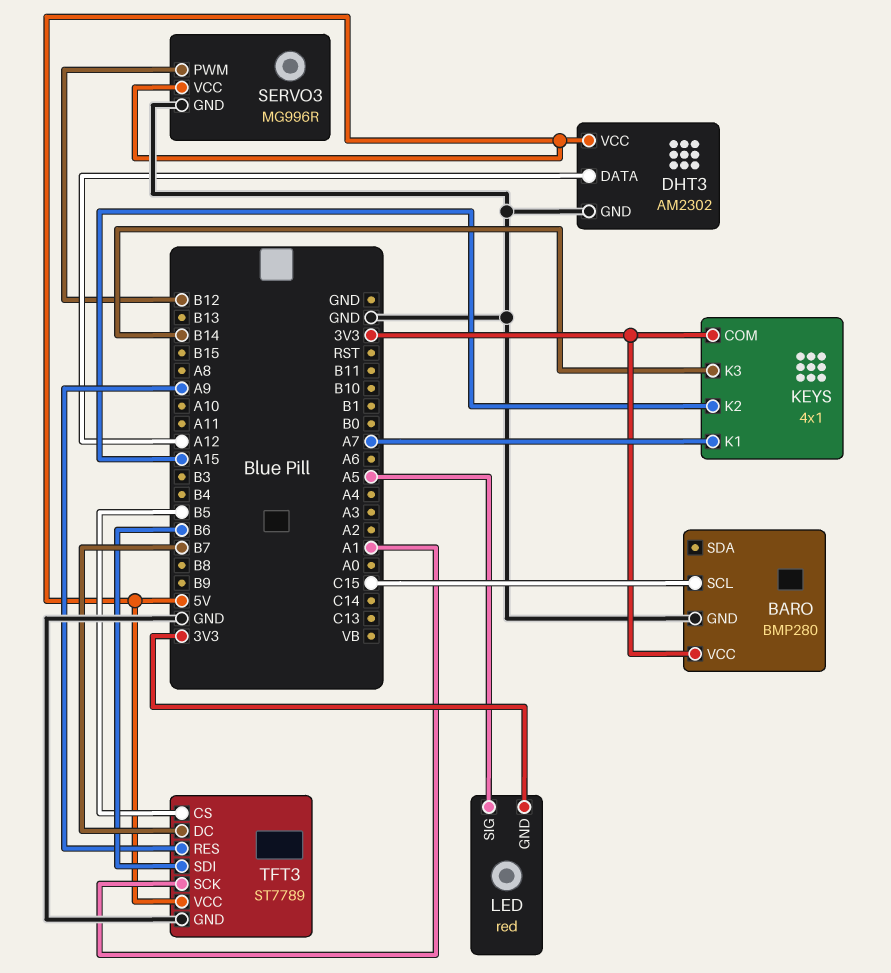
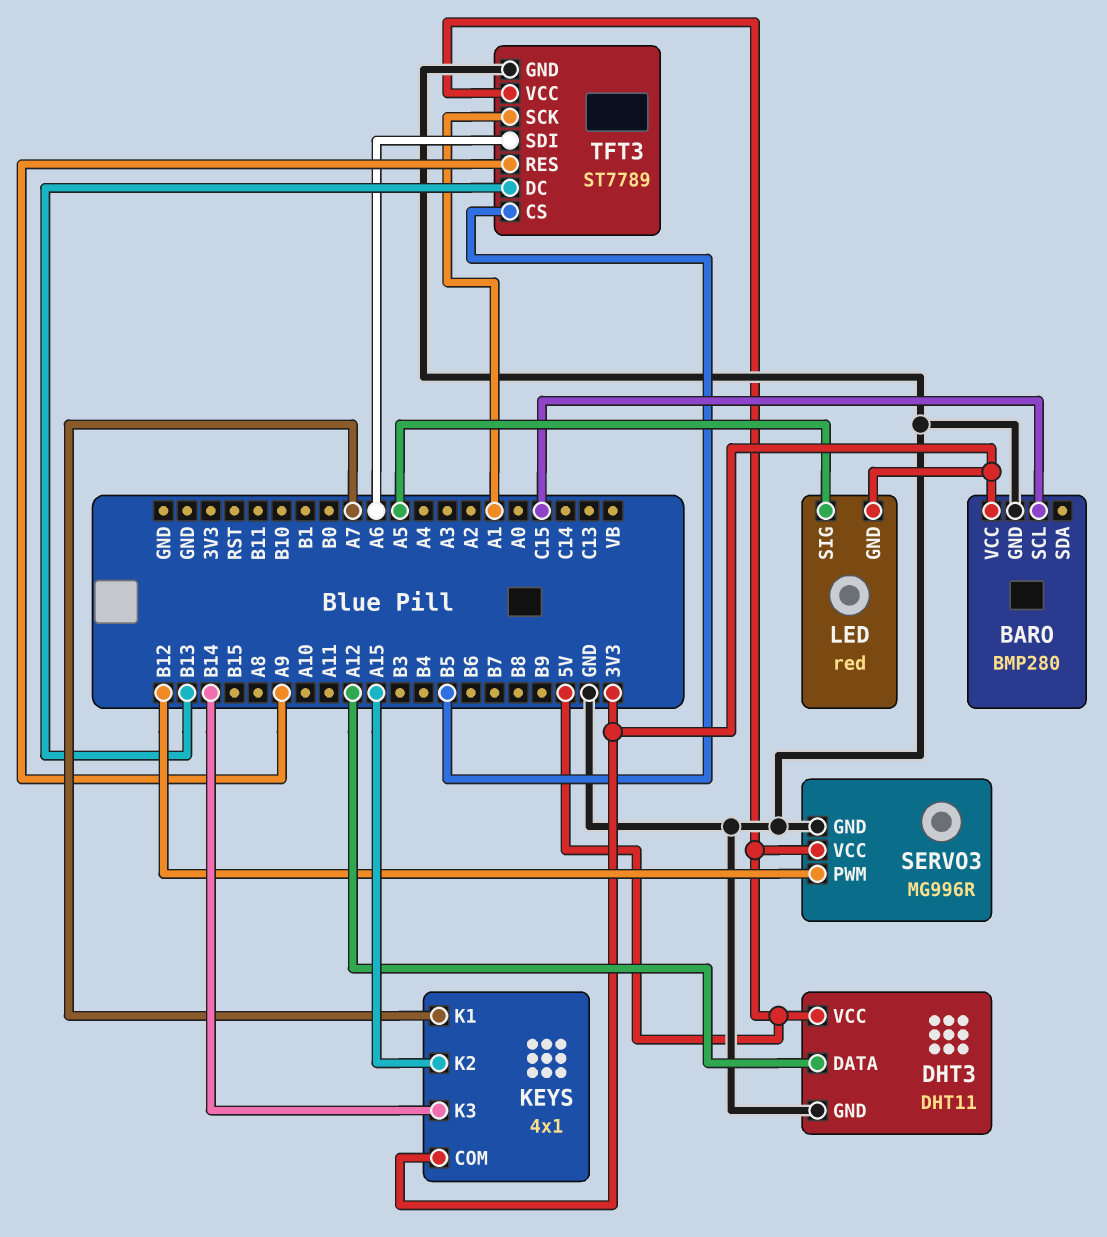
DHT3: AM2302 -> DHT11
TFT3 pin DC: B7 -> B13
TFT3 pin SDI: B6 -> A6

